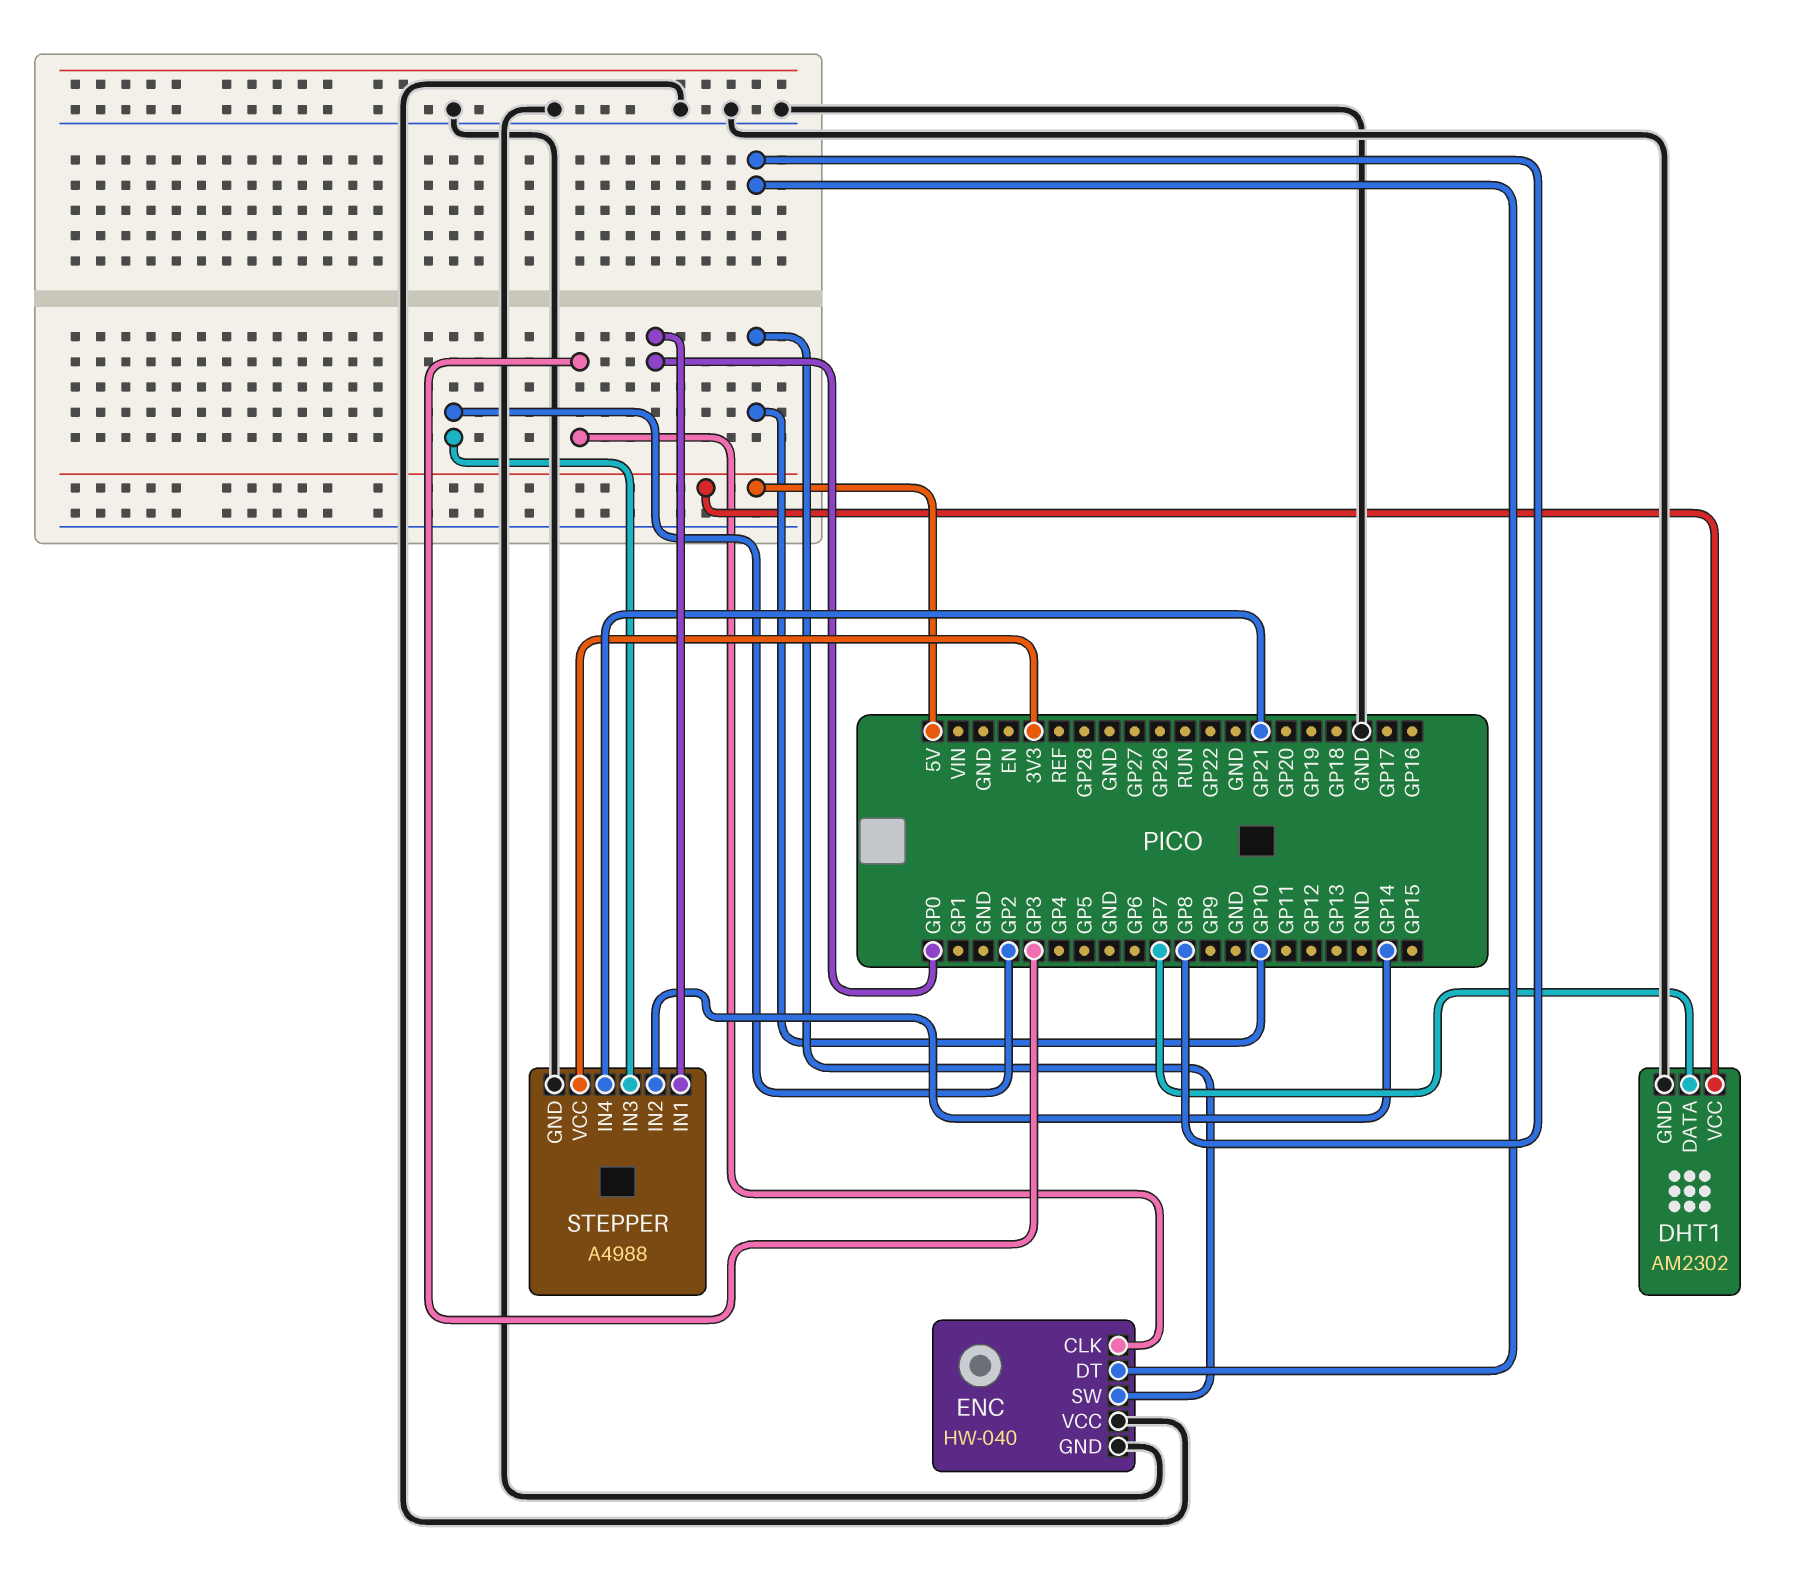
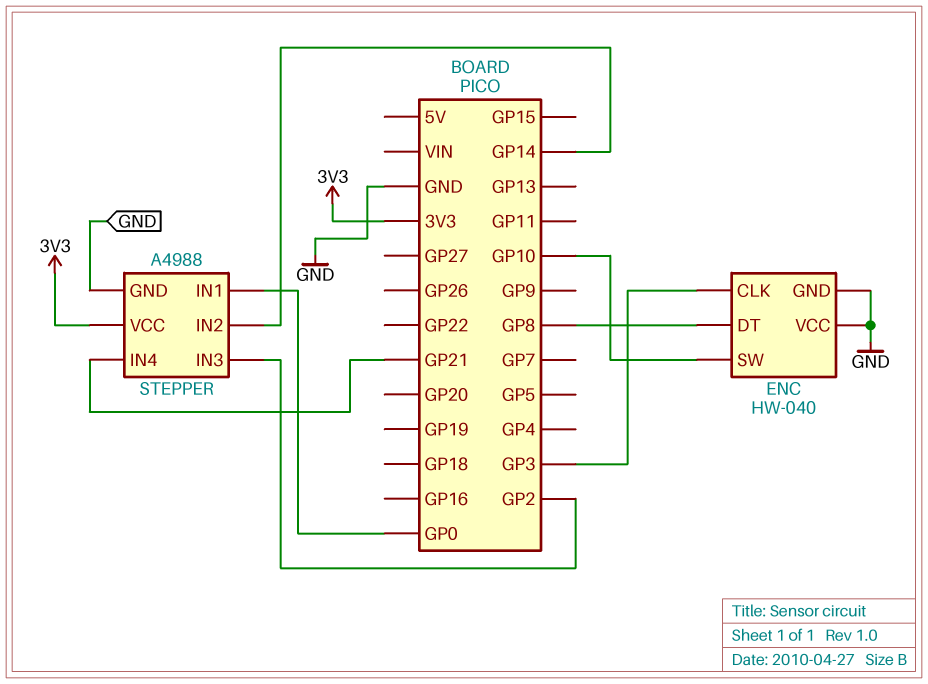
DHT1: AM2302 -> none
DHT1 pin DATA: GP7 -> none
DHT1 pin GND: GND -> none
DHT1 pin VCC: 5V -> none

